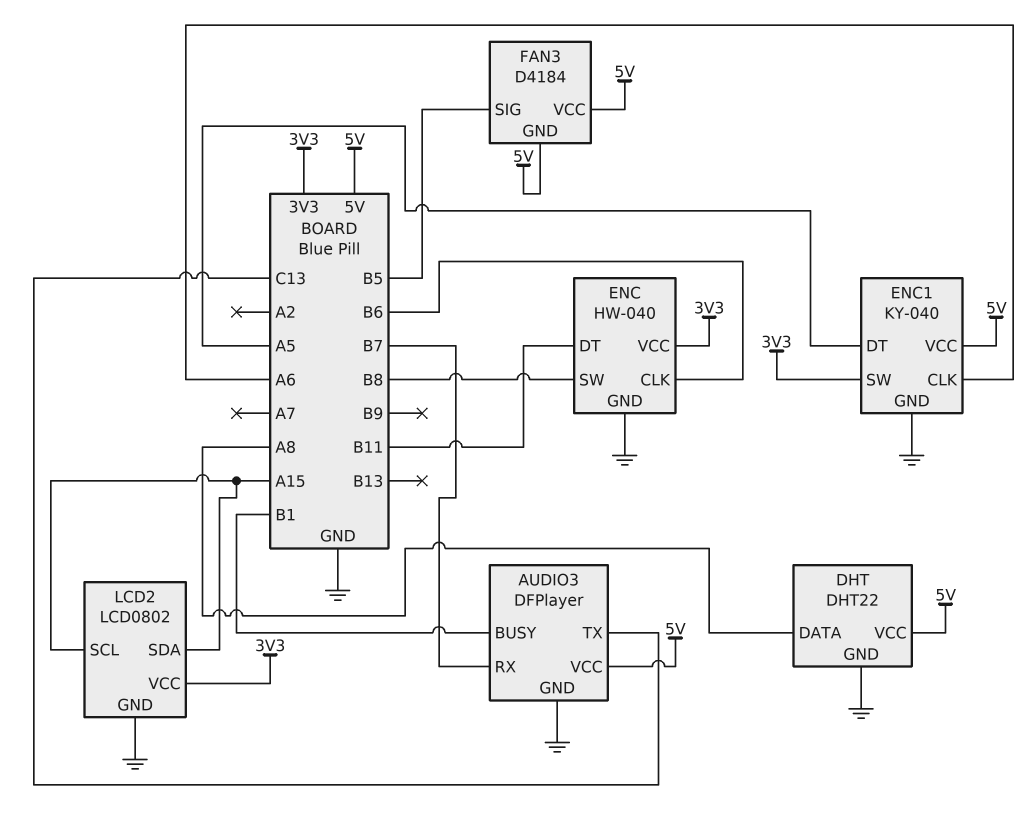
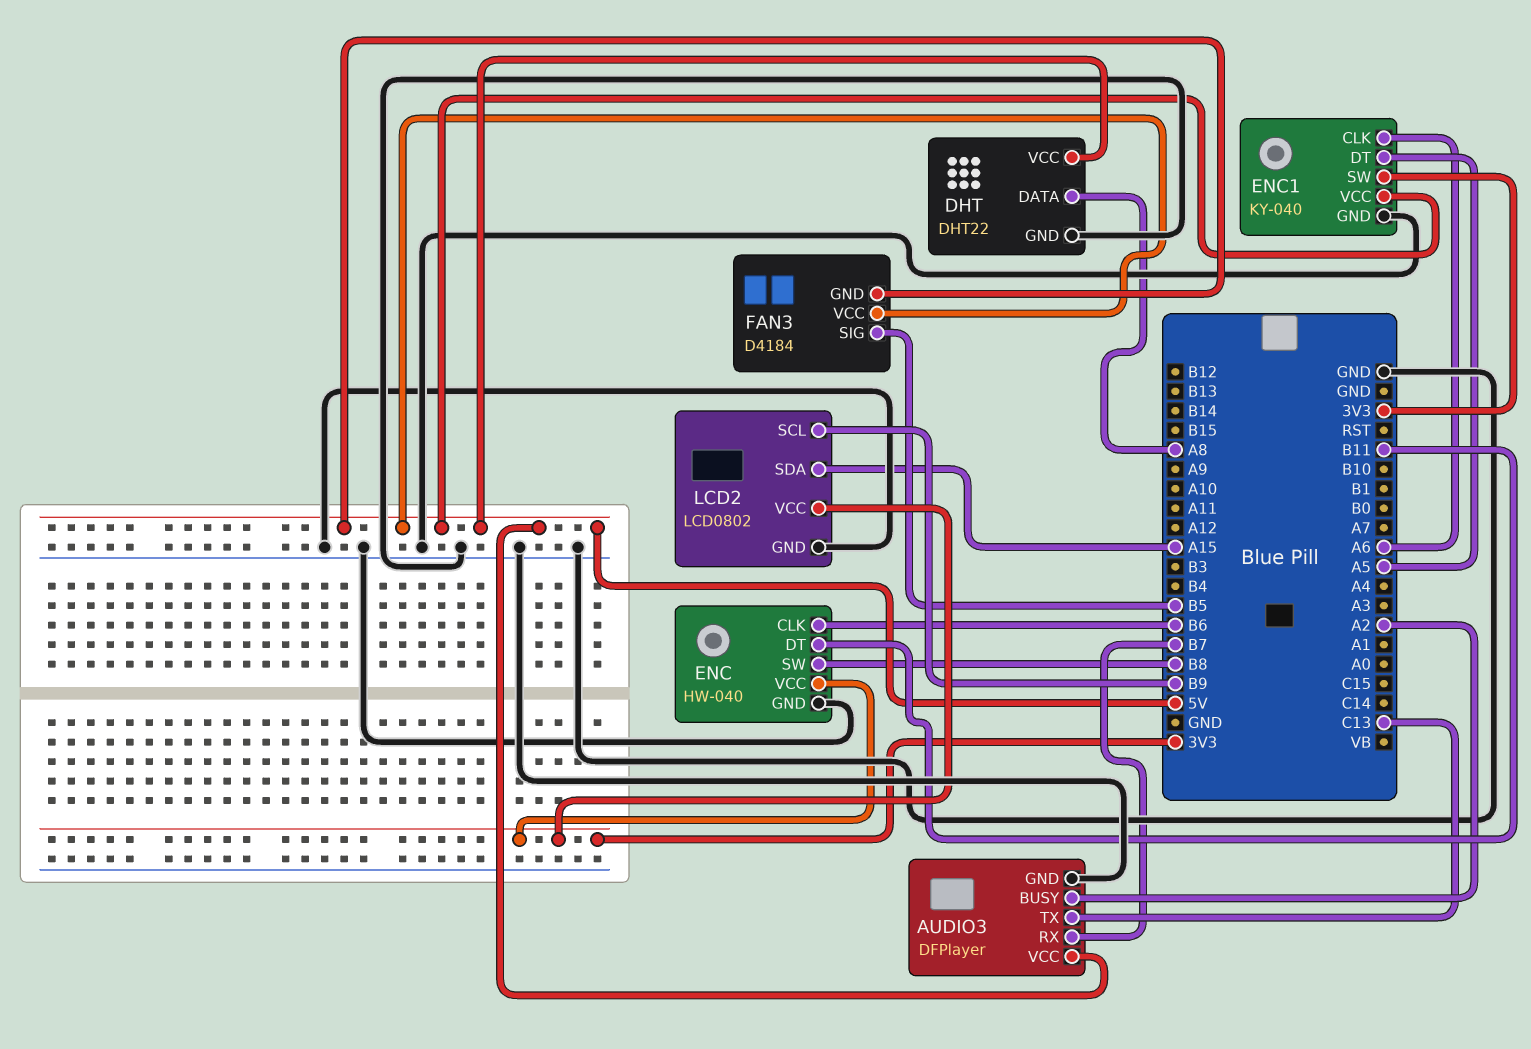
AUDIO3 pin BUSY: B1 -> A2
LCD2 pin SCL: A15 -> B9

